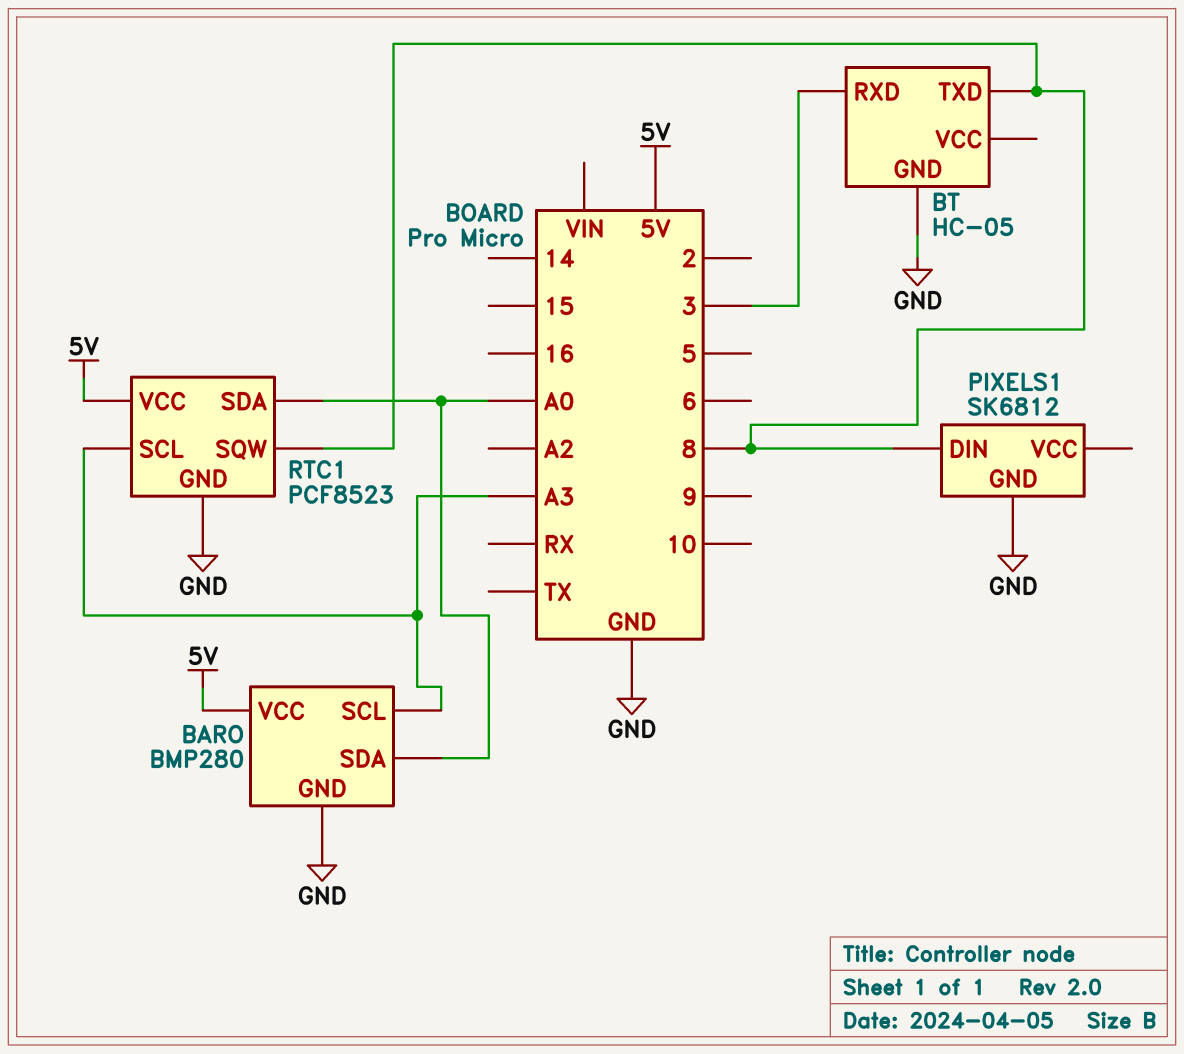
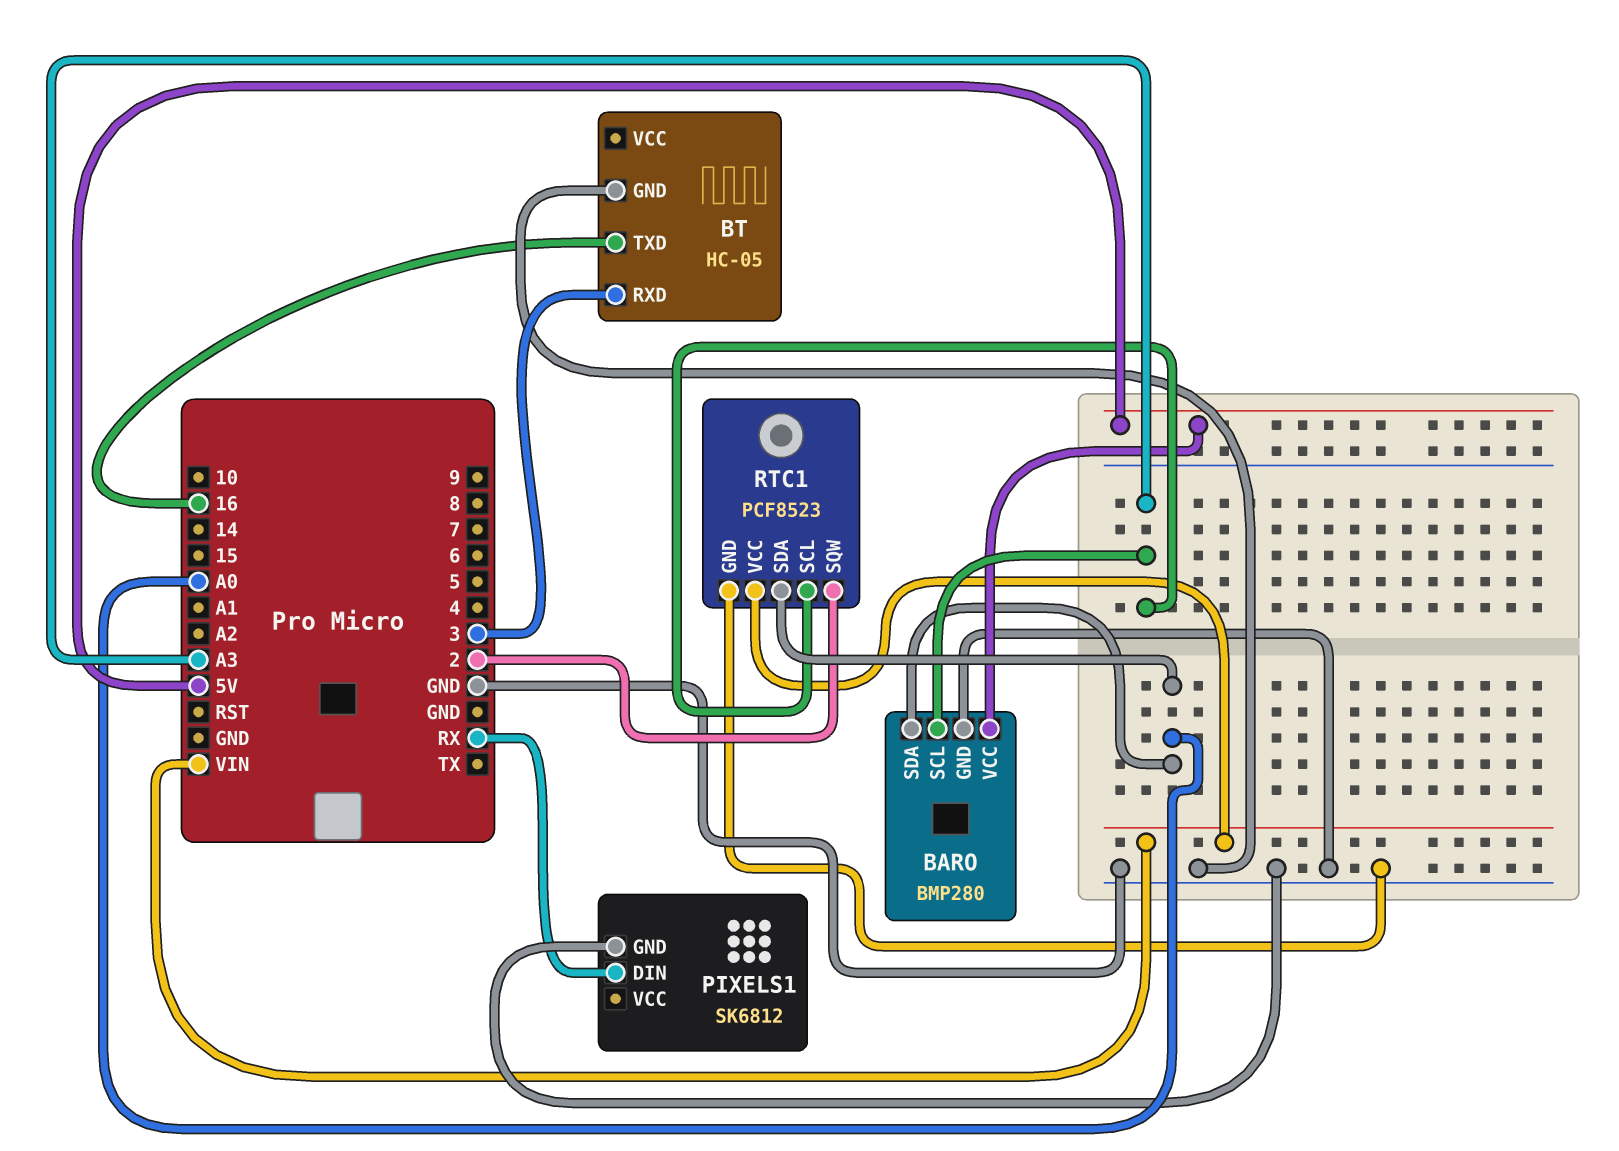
BT pin TXD: 8 -> 16
PIXELS1 pin DIN: 8 -> RX
RTC1 pin SQW: 8 -> 2
RTC1 pin VCC: 5V -> VIN

